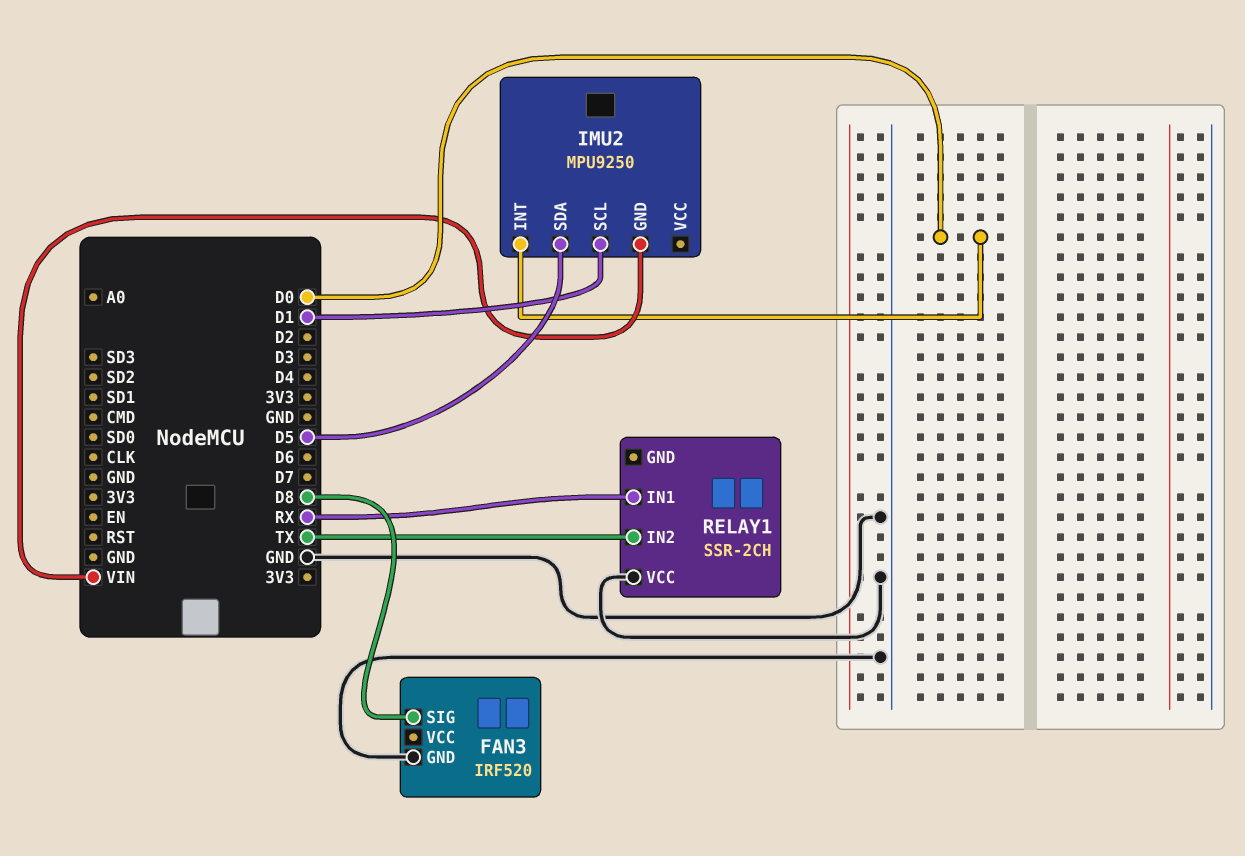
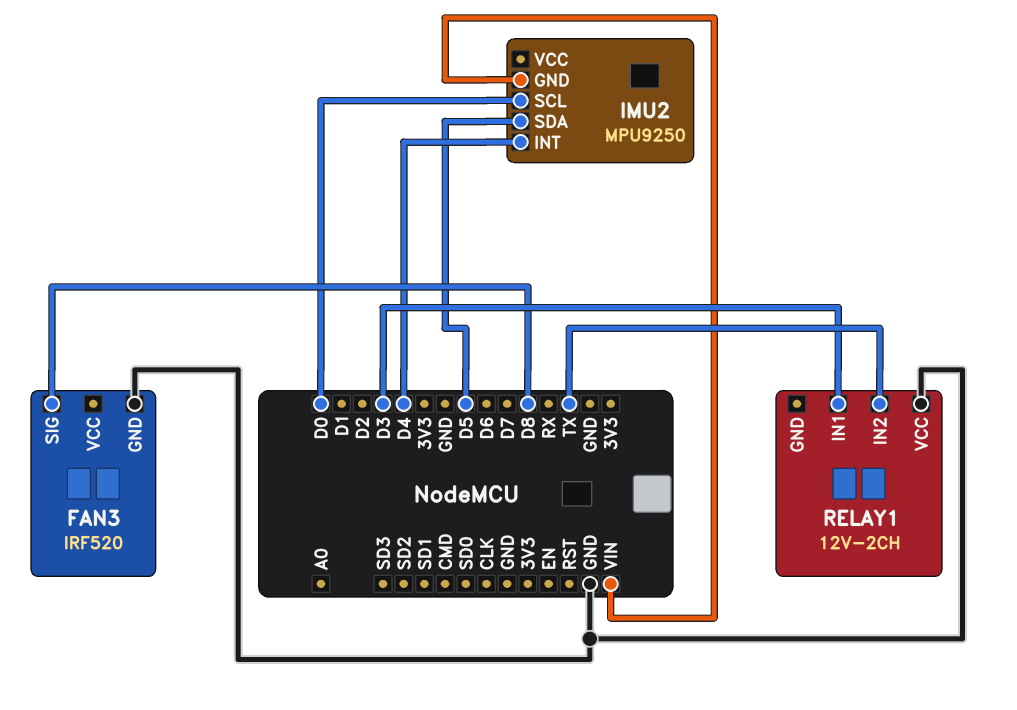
IMU2 pin INT: D0 -> D4
IMU2 pin SCL: D1 -> D0
RELAY1: SSR-2CH -> 12V-2CH
RELAY1 pin IN1: RX -> D3

